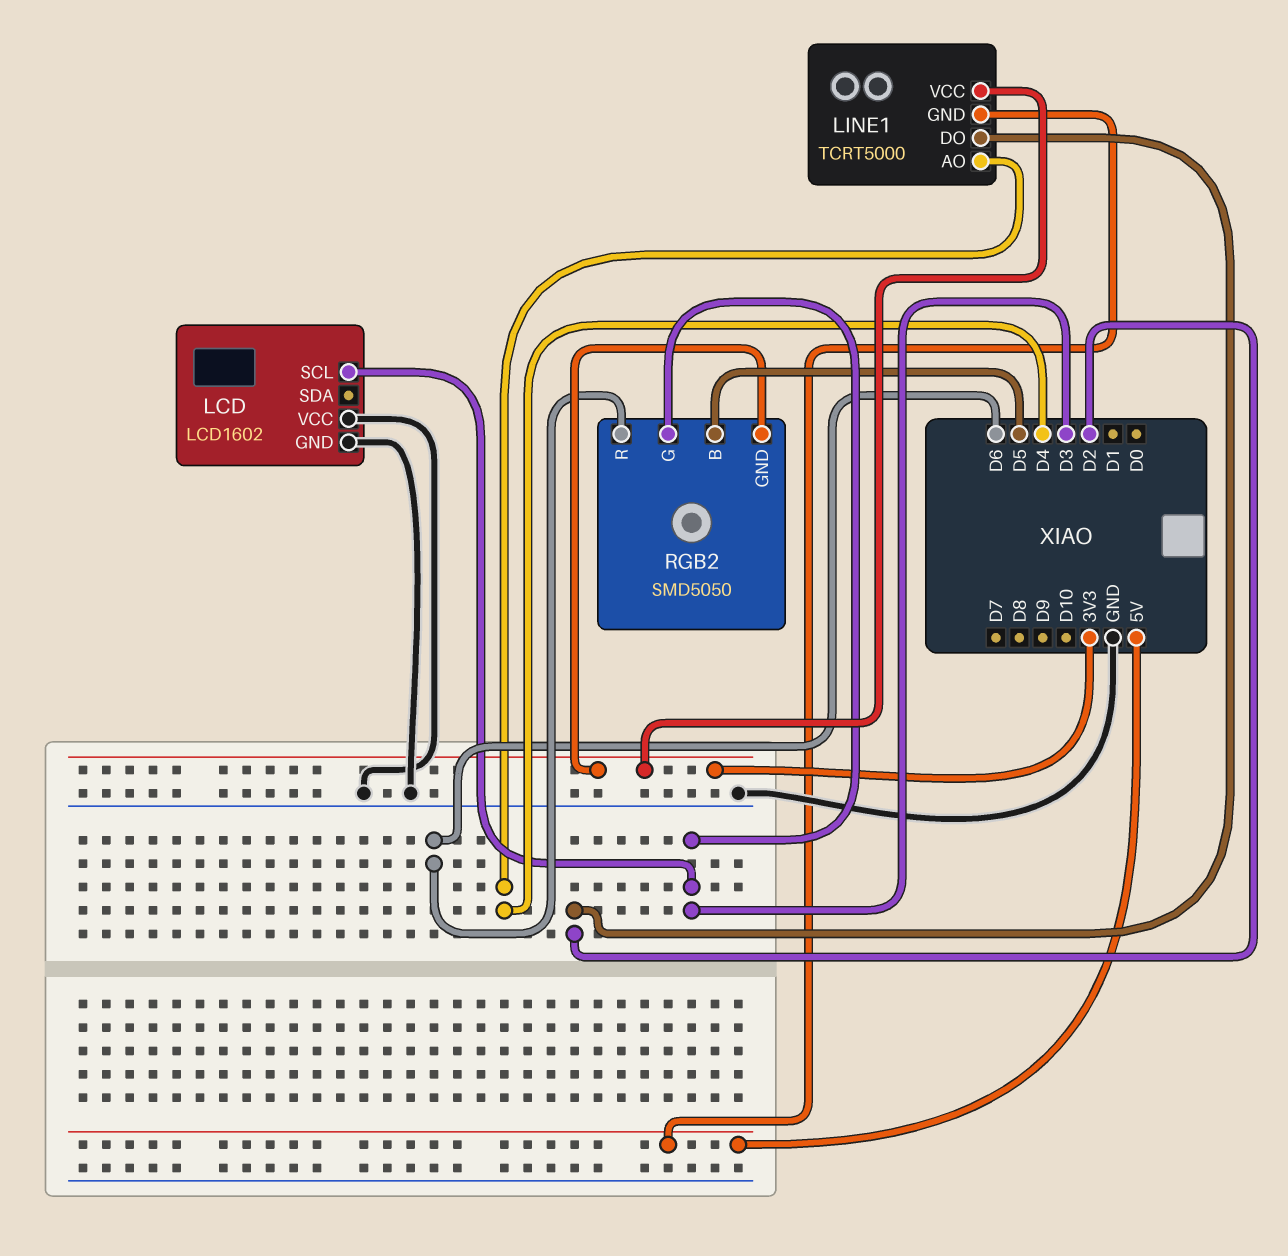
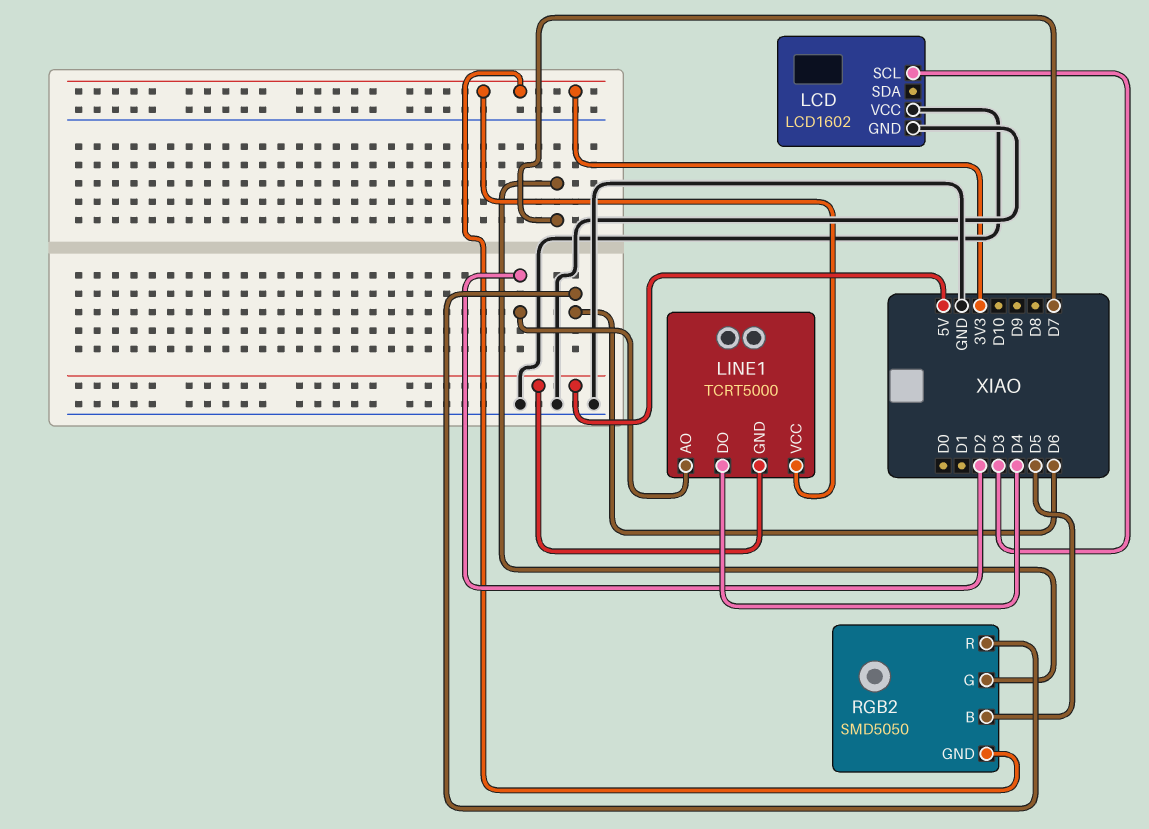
LINE1 pin AO: D4 -> D2
LINE1 pin DO: D2 -> D4
RGB2 pin G: D3 -> D7

